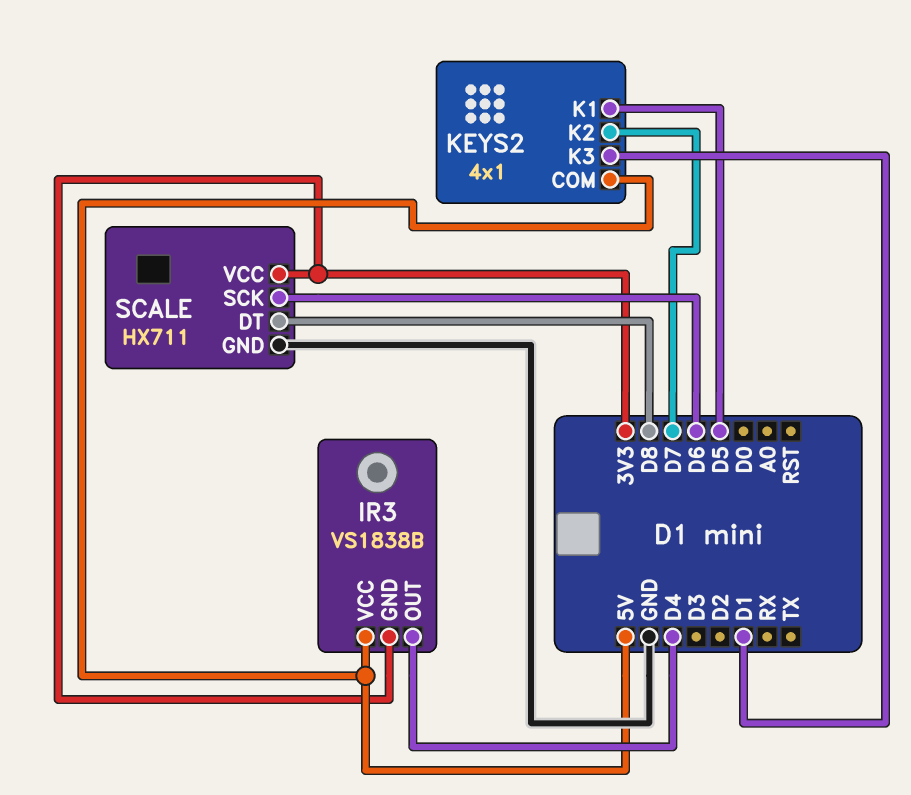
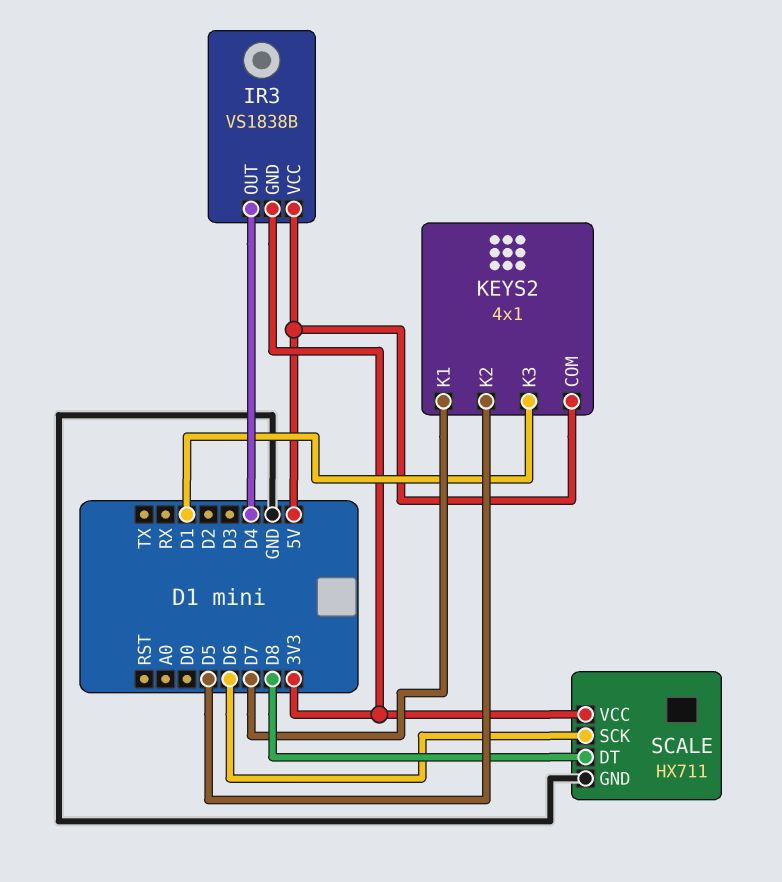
KEYS2 pin K1: D5 -> D7
KEYS2 pin K2: D7 -> D5

